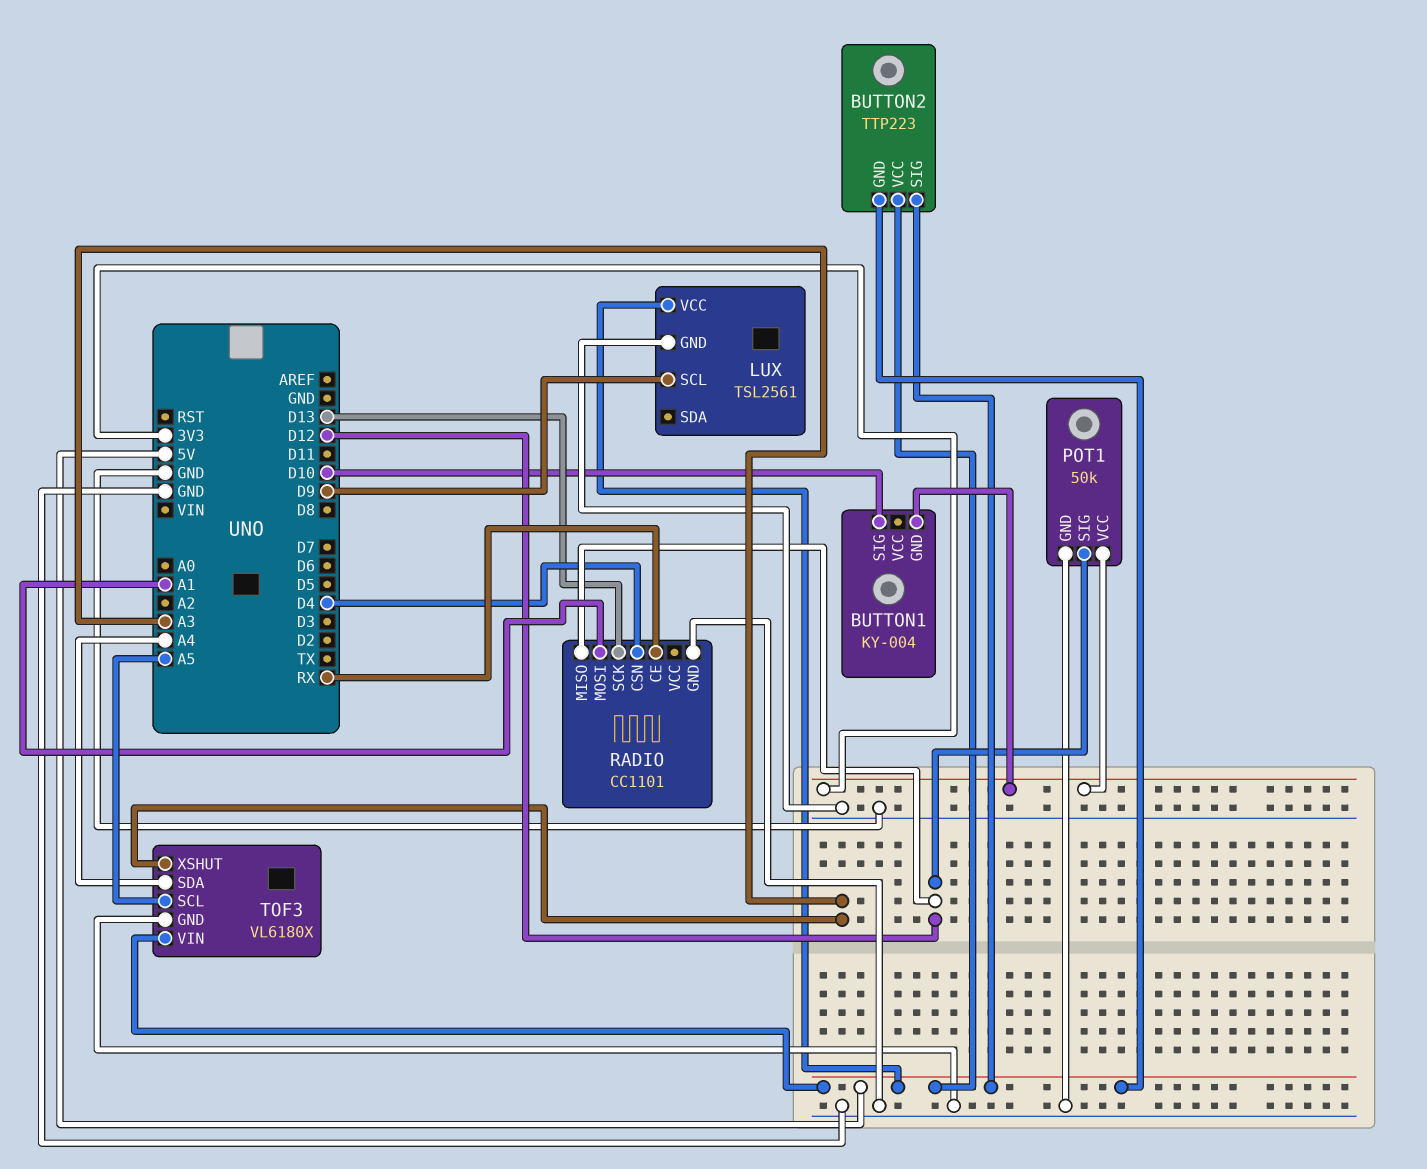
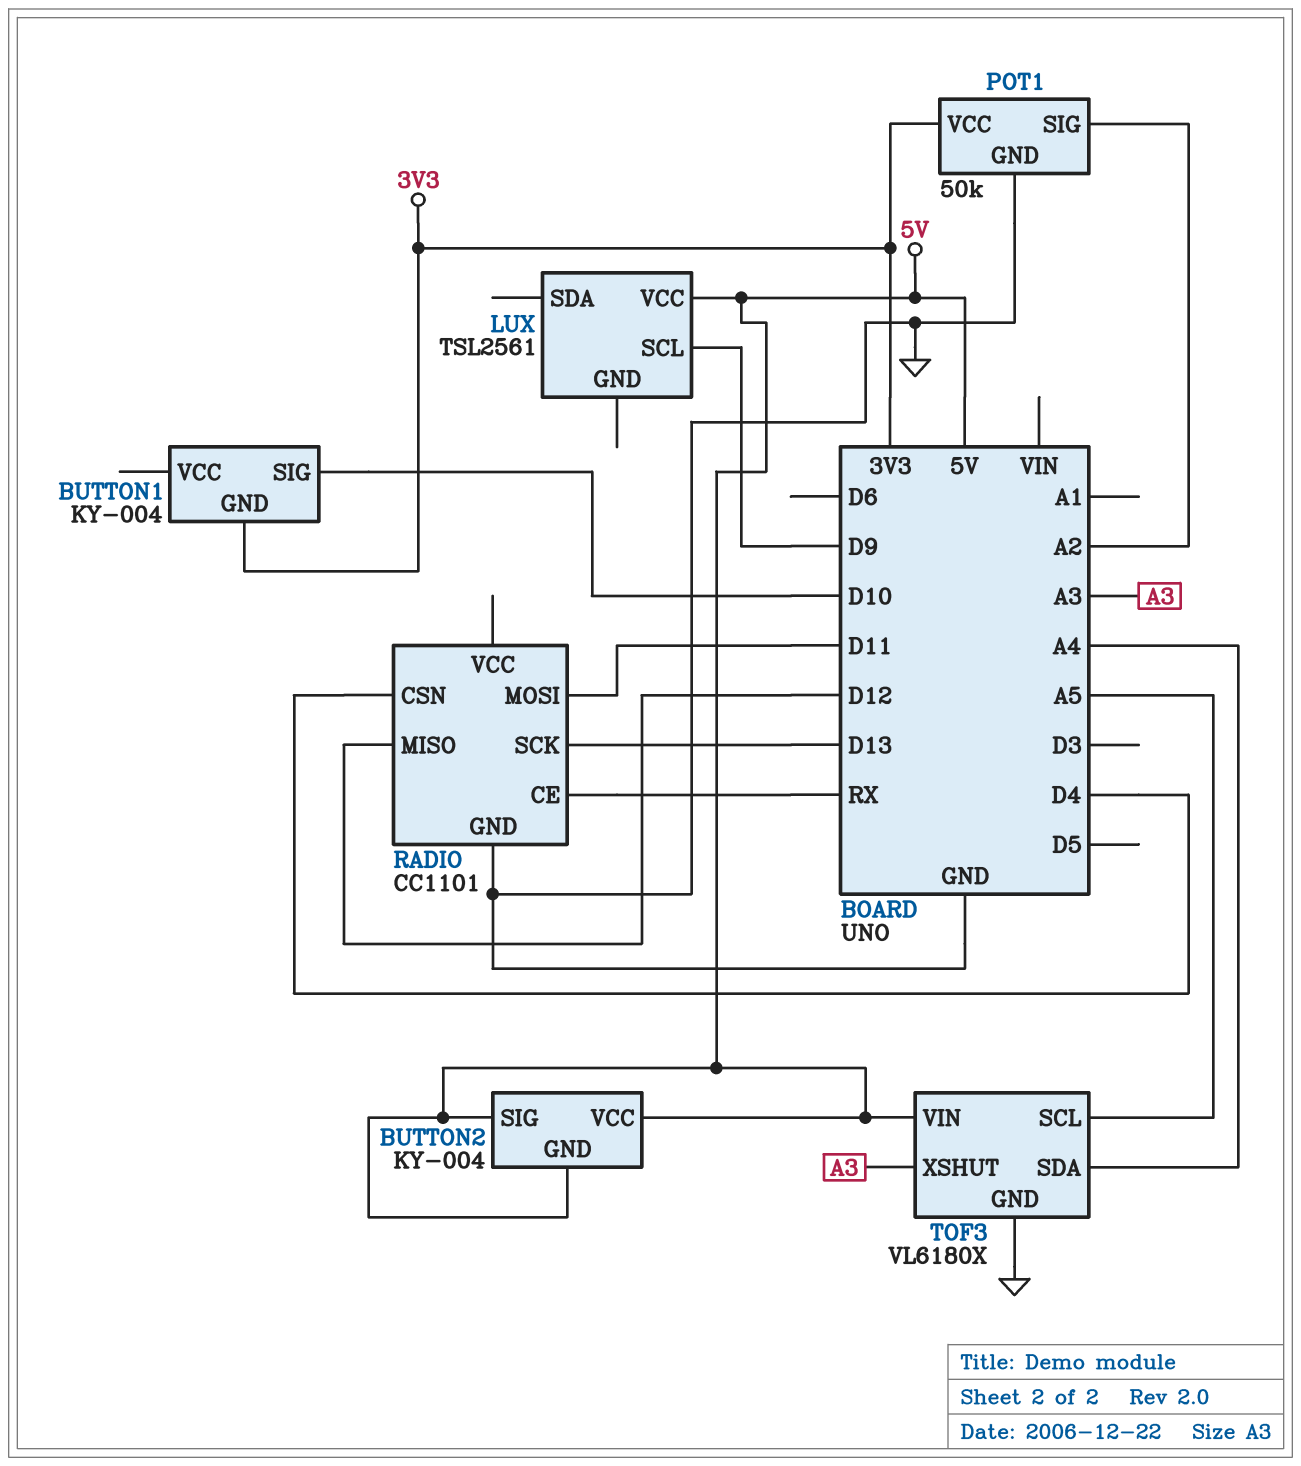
BUTTON2: TTP223 -> KY-004
LUX pin GND: GND -> none
POT1 pin SIG: D12 -> A2
RADIO pin MOSI: A1 -> D11

